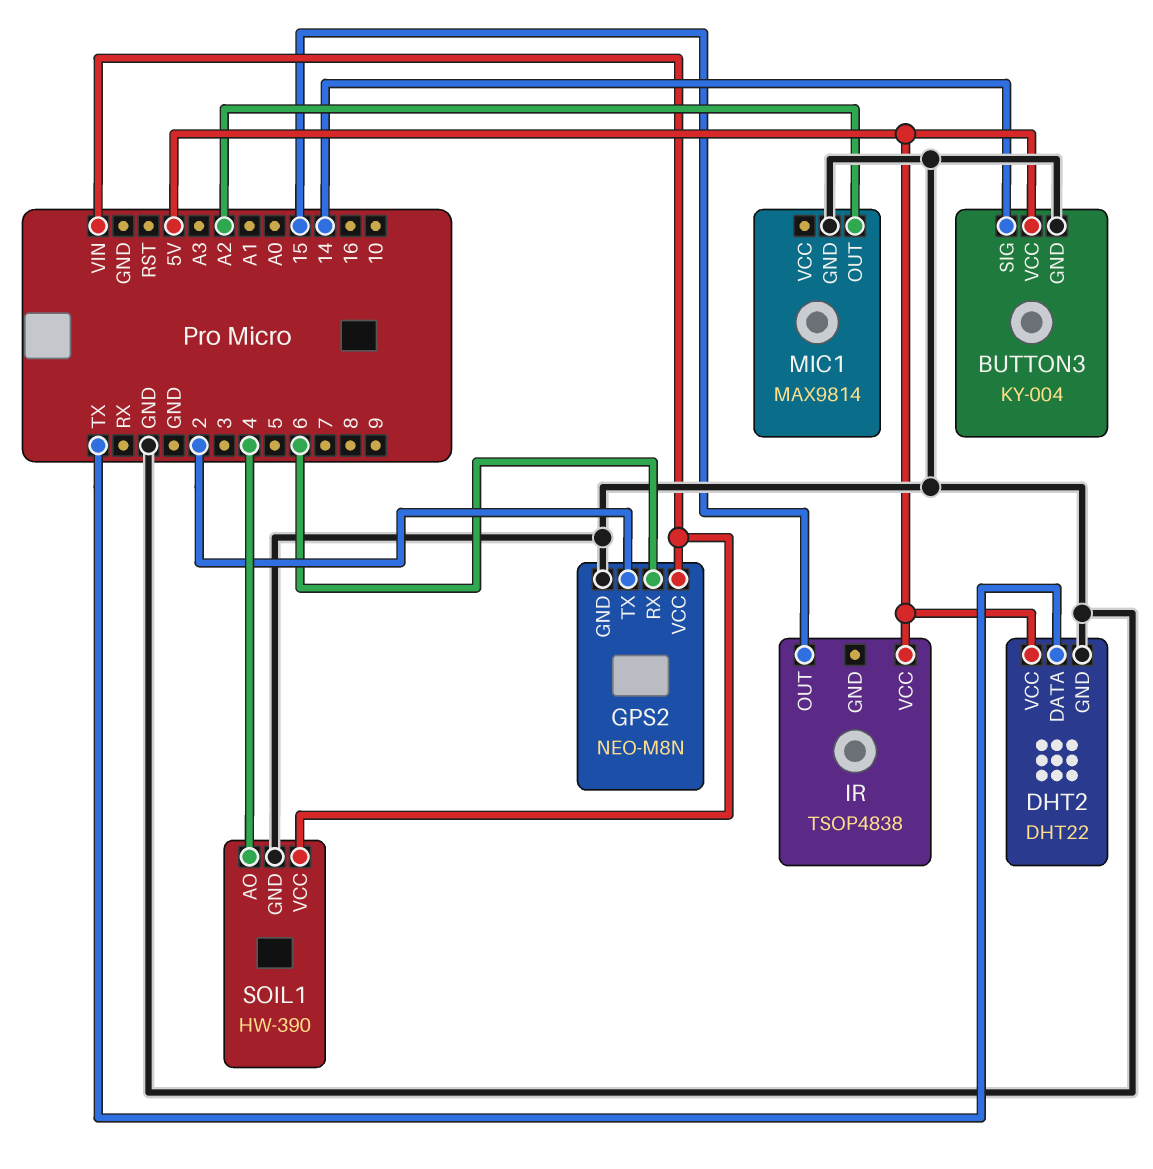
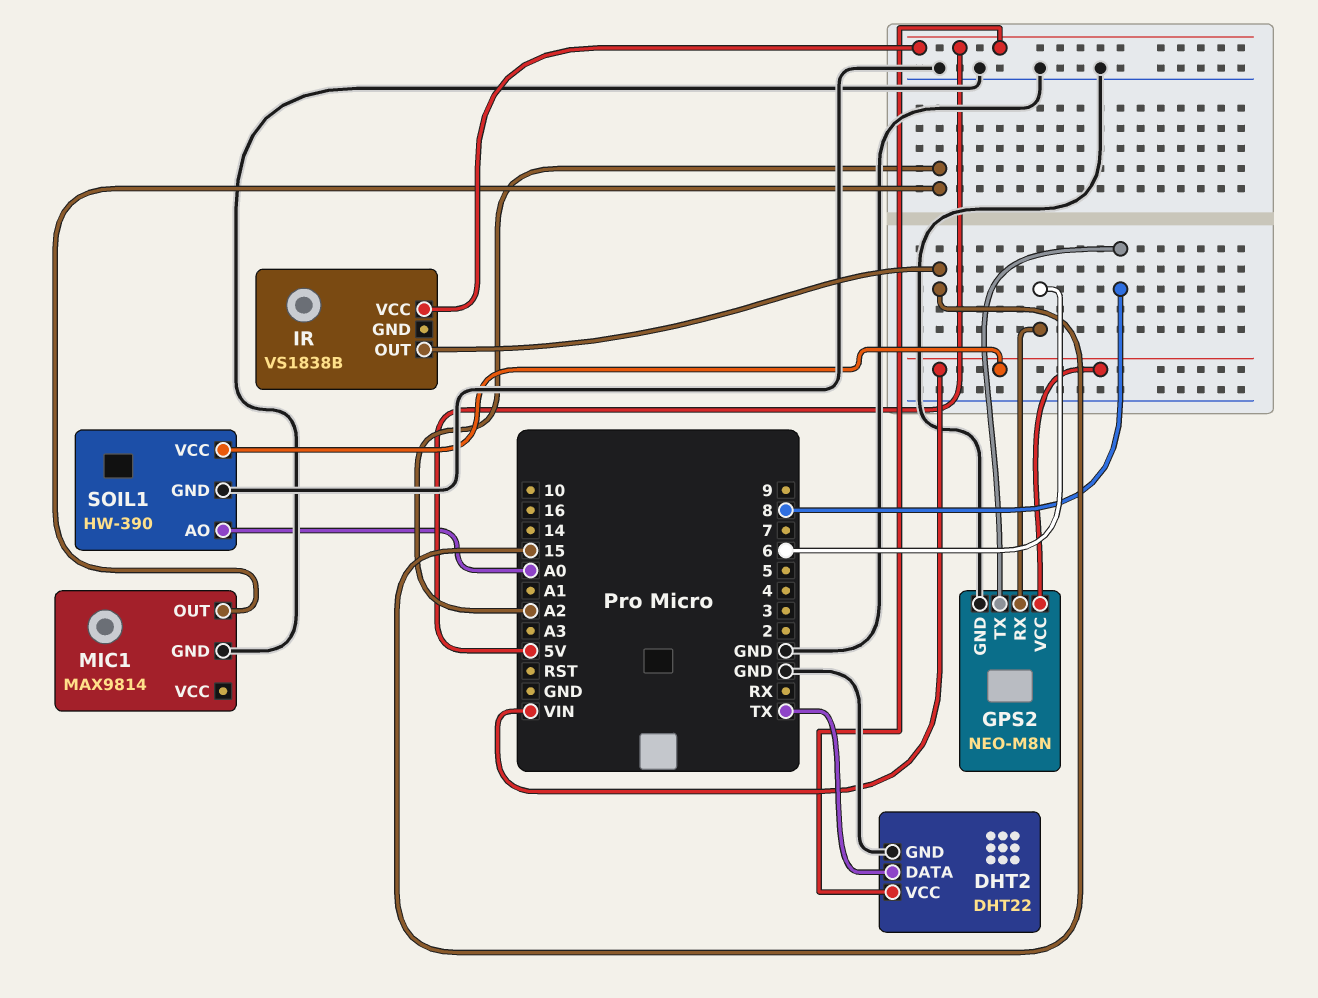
BUTTON3: KY-004 -> none
BUTTON3 pin GND: GND -> none
BUTTON3 pin SIG: 14 -> none
BUTTON3 pin VCC: 5V -> none
GPS2 pin TX: 2 -> 8
IR: TSOP4838 -> VS1838B
SOIL1 pin AO: 4 -> A0

